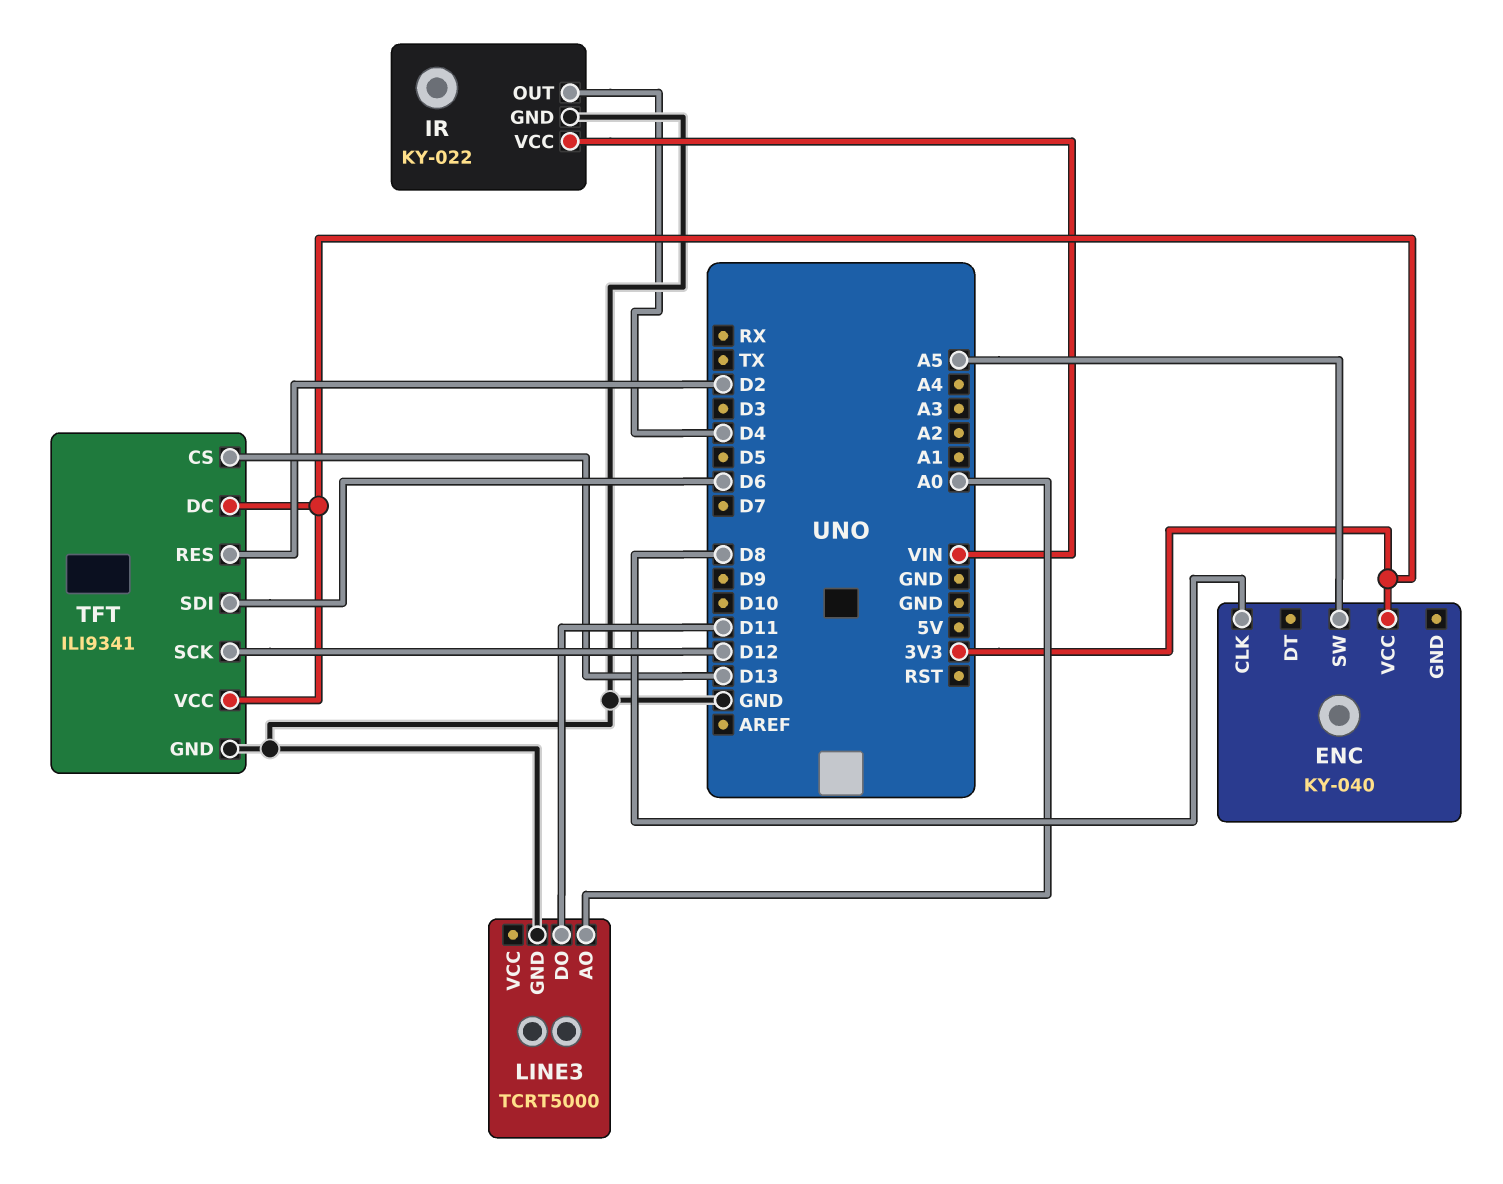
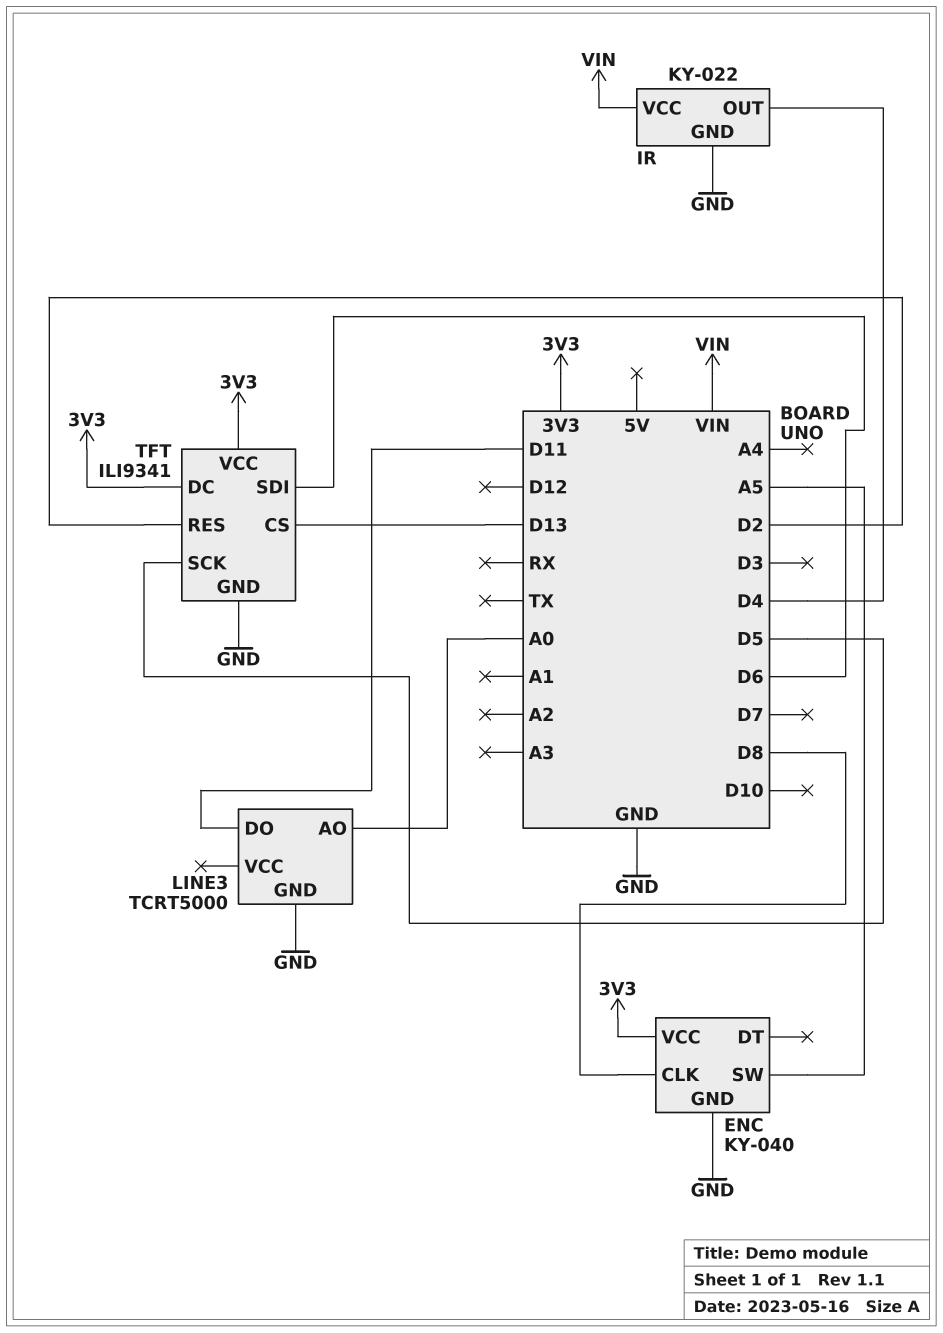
ENC pin GND: none -> GND
TFT pin SCK: D12 -> D5

